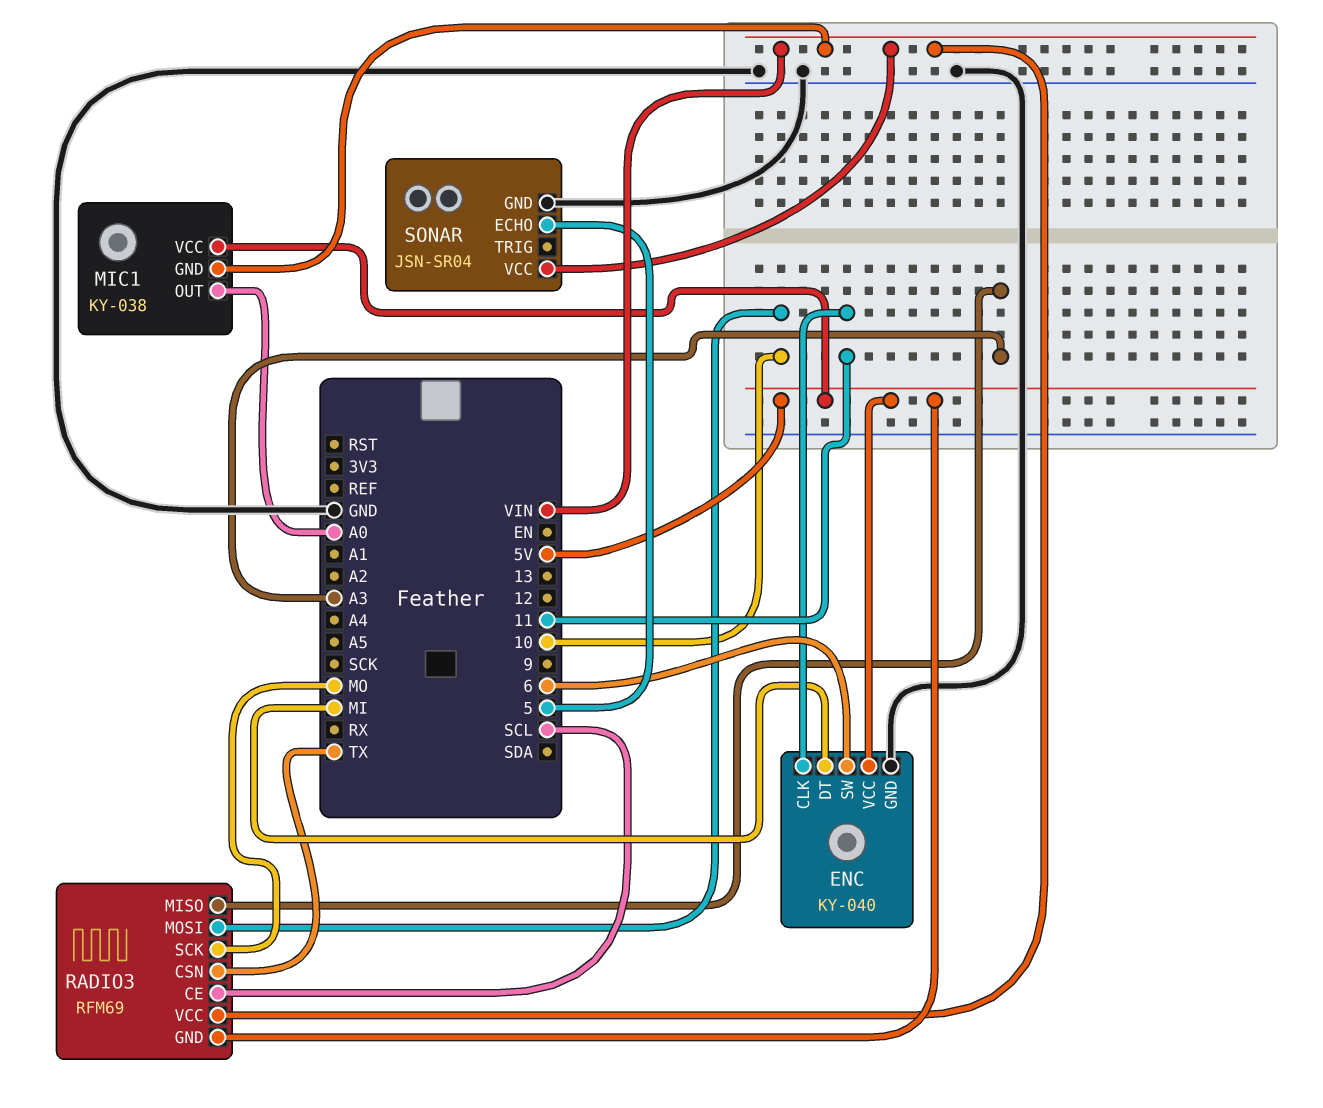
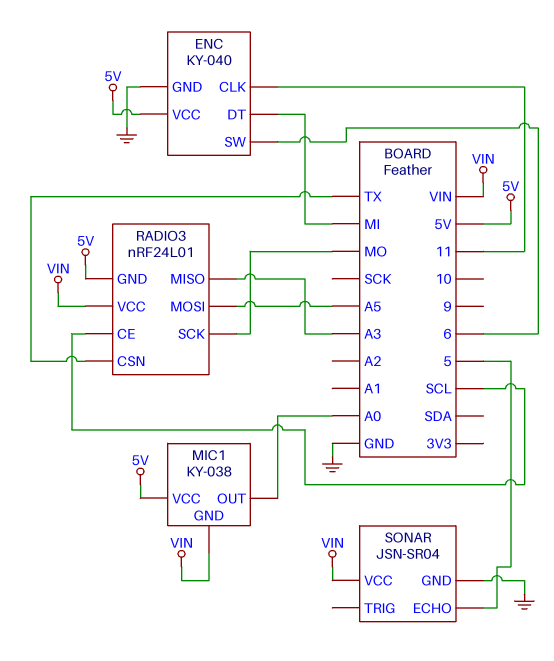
RADIO3: RFM69 -> nRF24L01
RADIO3 pin MOSI: 10 -> A5

